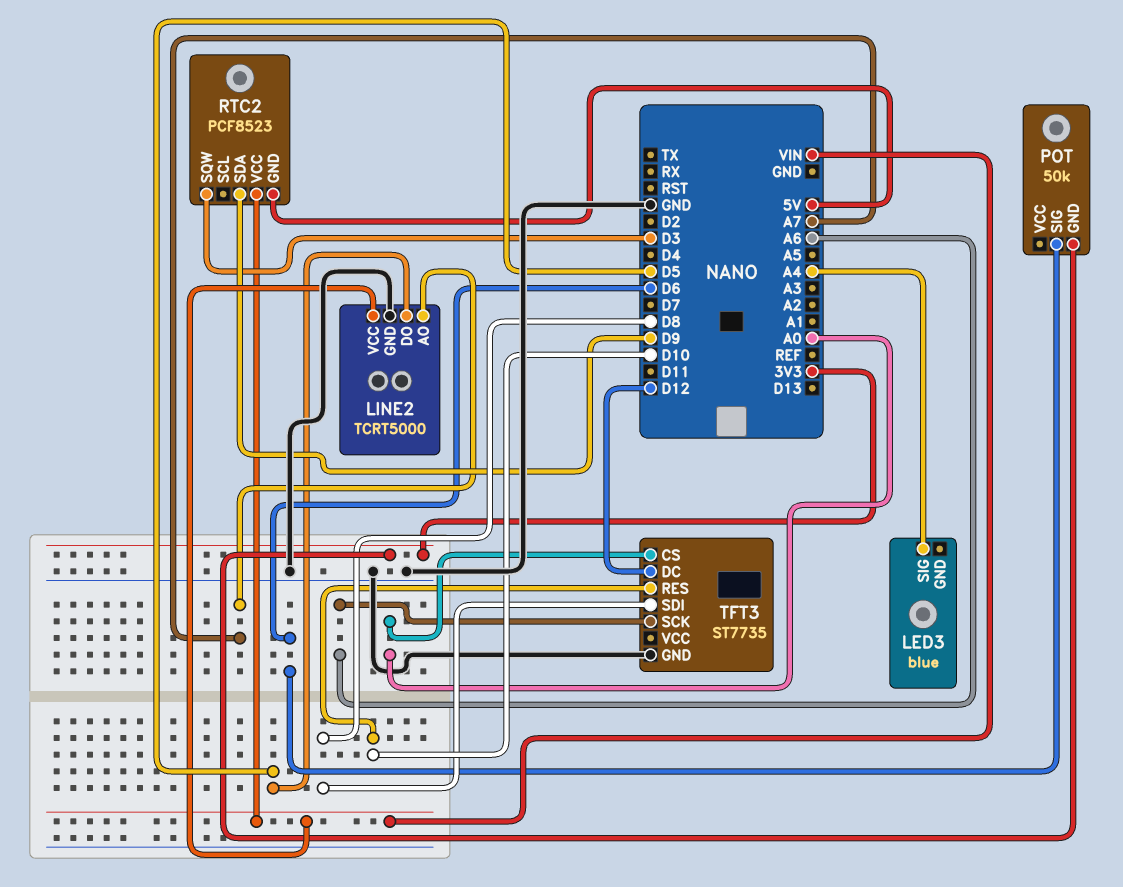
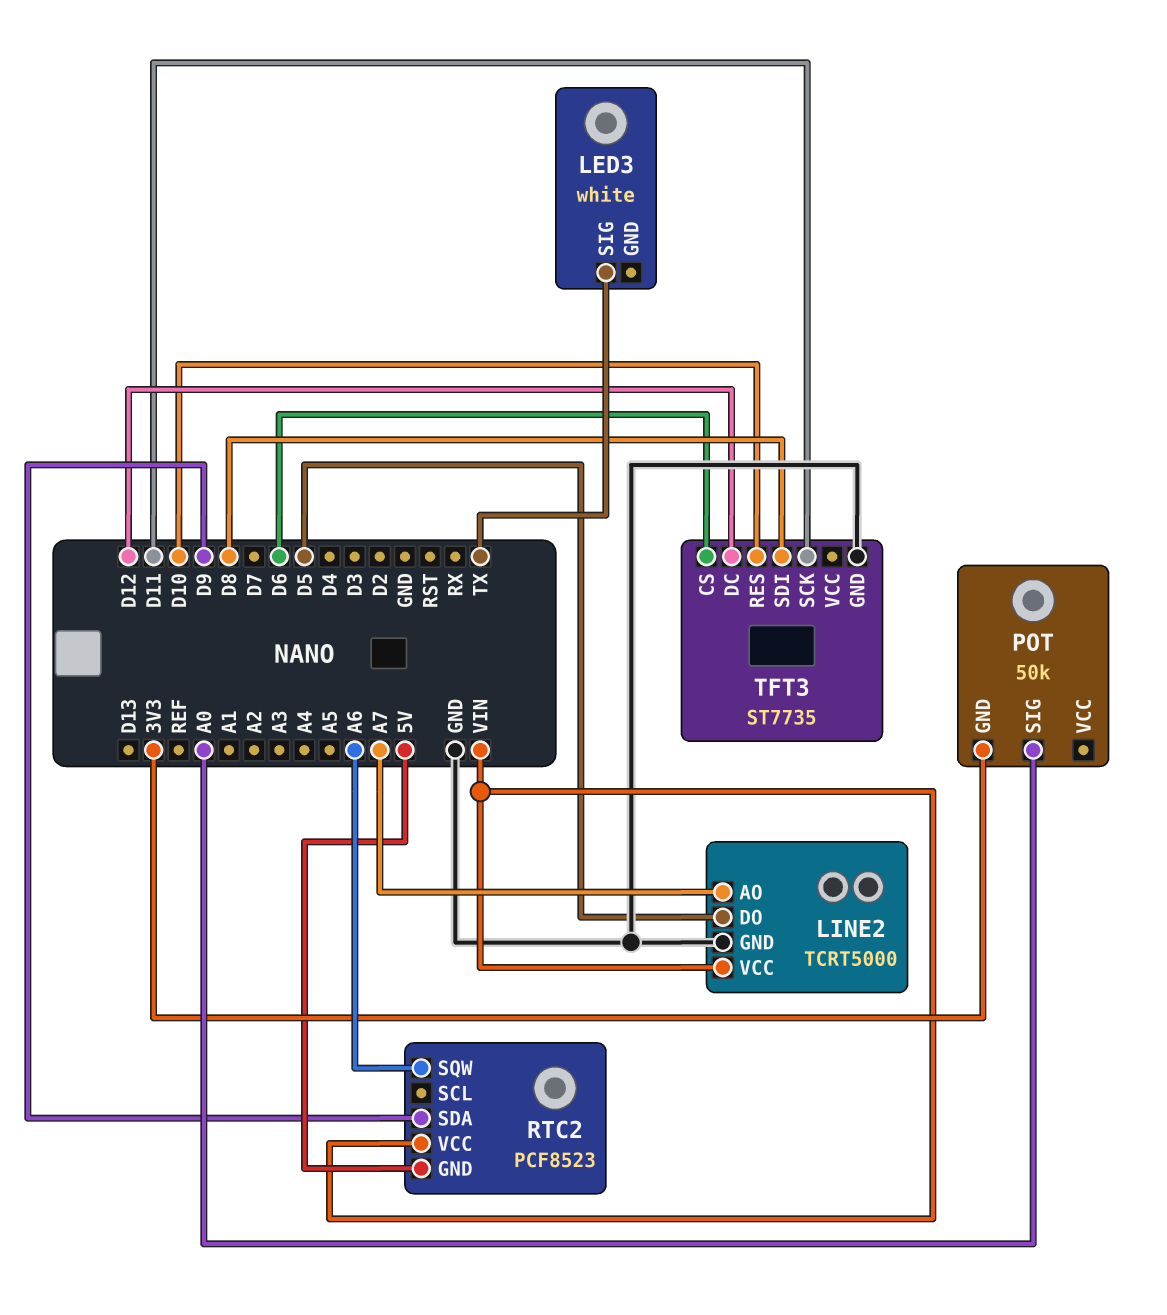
LED3: blue -> white
LED3 pin SIG: A4 -> TX
POT pin SIG: D6 -> A0
RTC2 pin SQW: D3 -> A6
TFT3 pin CS: A0 -> D6
TFT3 pin SCK: A6 -> D11

